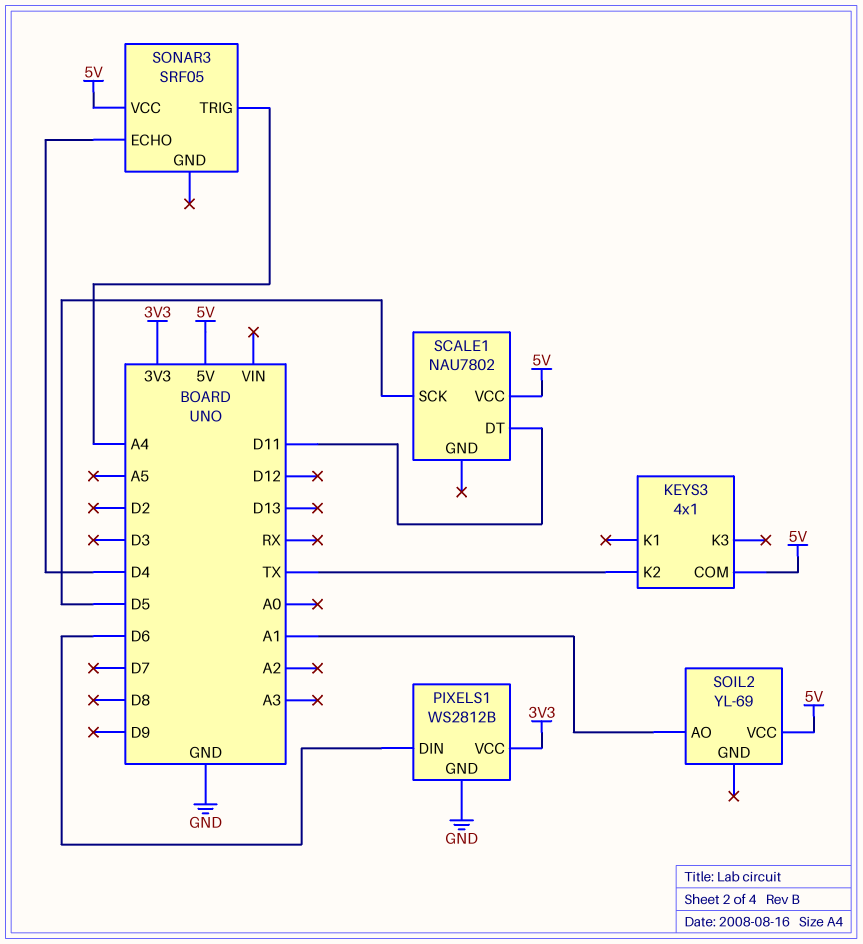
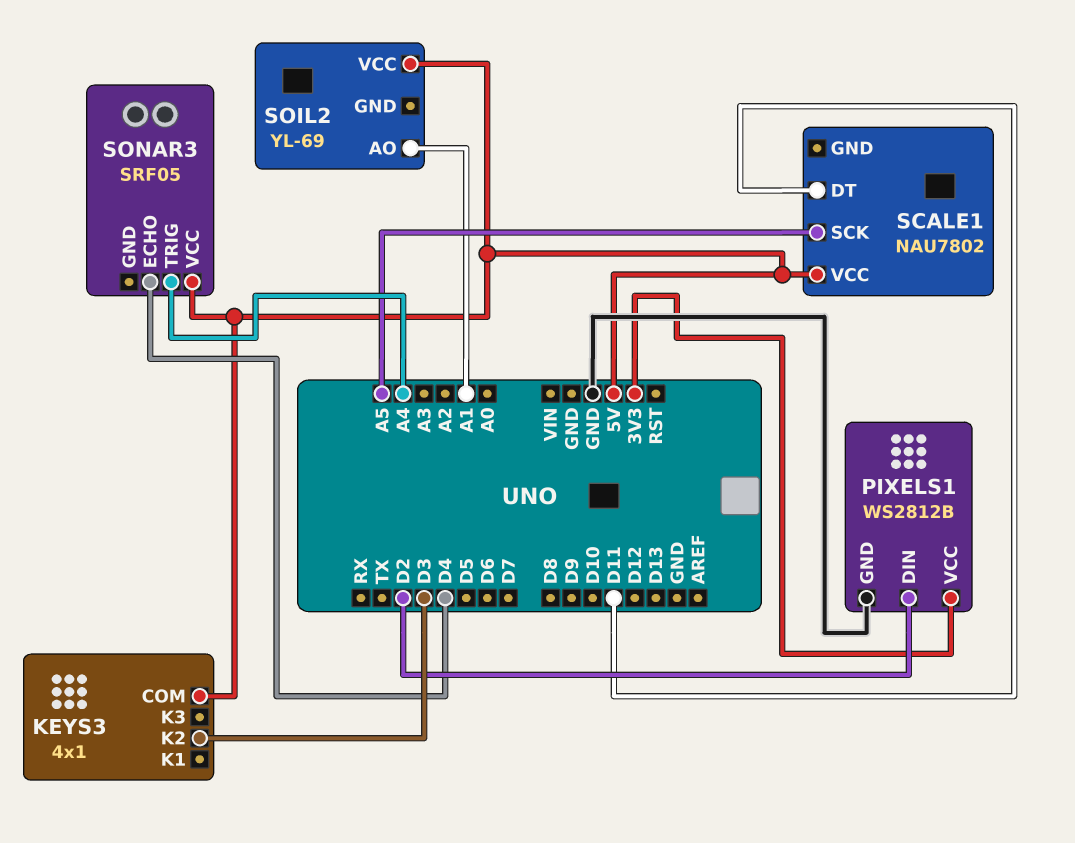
KEYS3 pin K2: TX -> D3
PIXELS1 pin DIN: D6 -> D2
SCALE1 pin SCK: D5 -> A5

